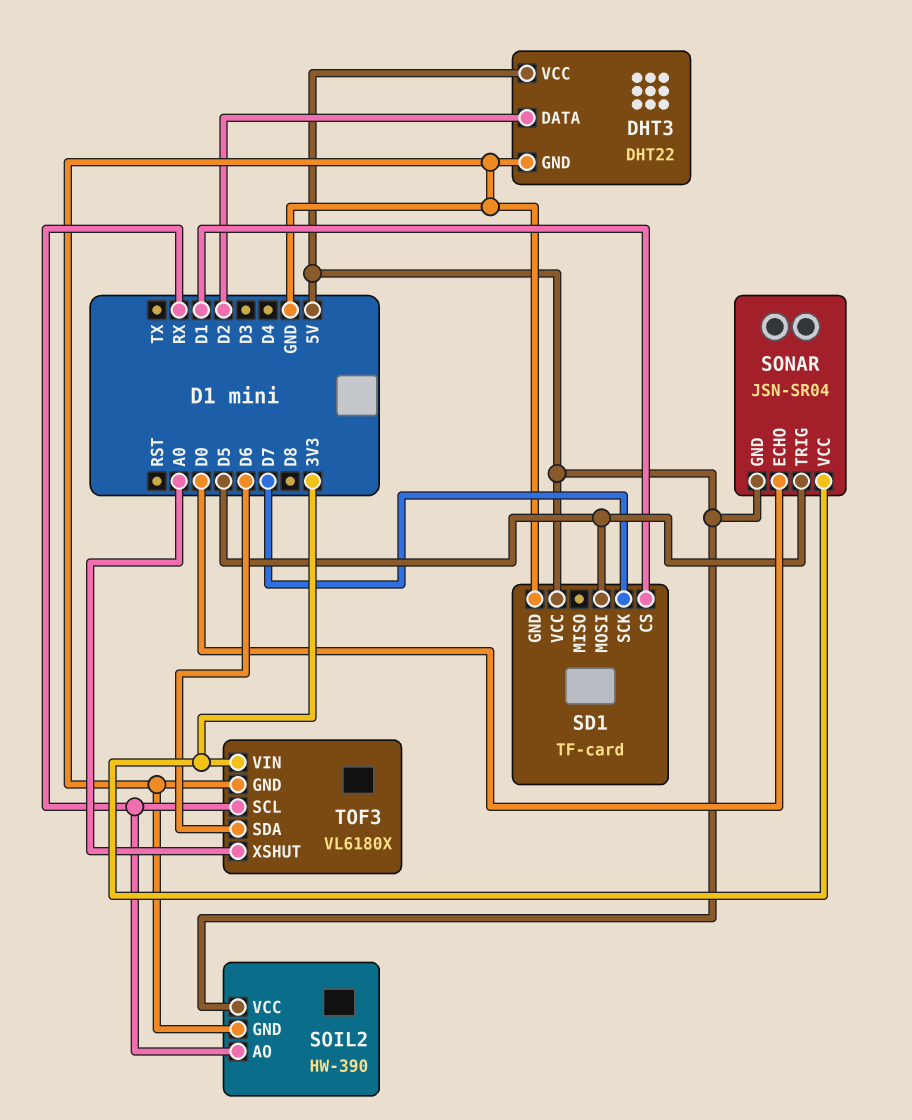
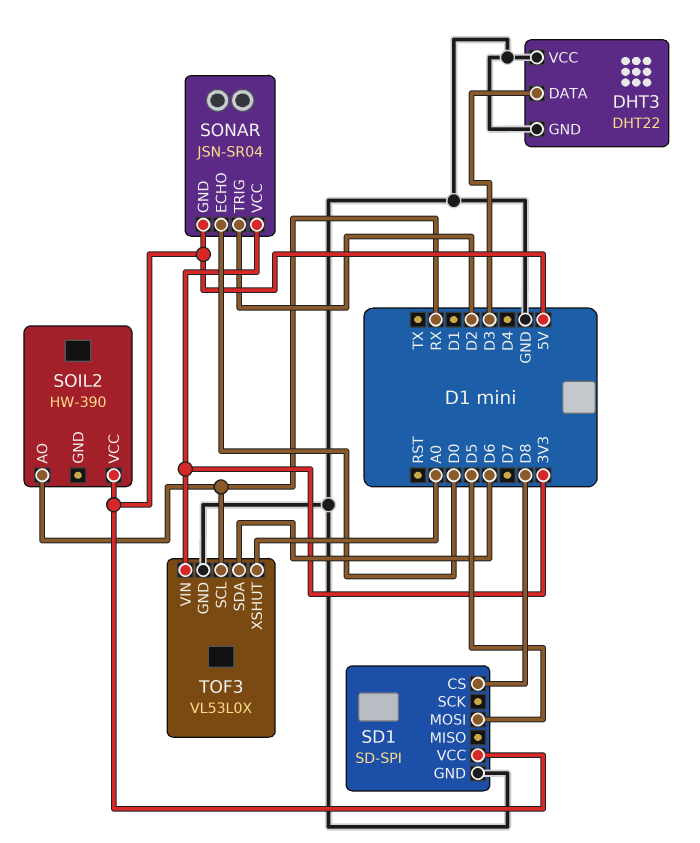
DHT3 pin DATA: D2 -> D3
DHT3 pin VCC: 5V -> GND
SD1: TF-card -> SD-SPI
SD1 pin CS: D1 -> D8
SD1 pin SCK: D7 -> none
SOIL2 pin GND: GND -> none
SONAR pin TRIG: D5 -> D2
TOF3: VL6180X -> VL53L0X

